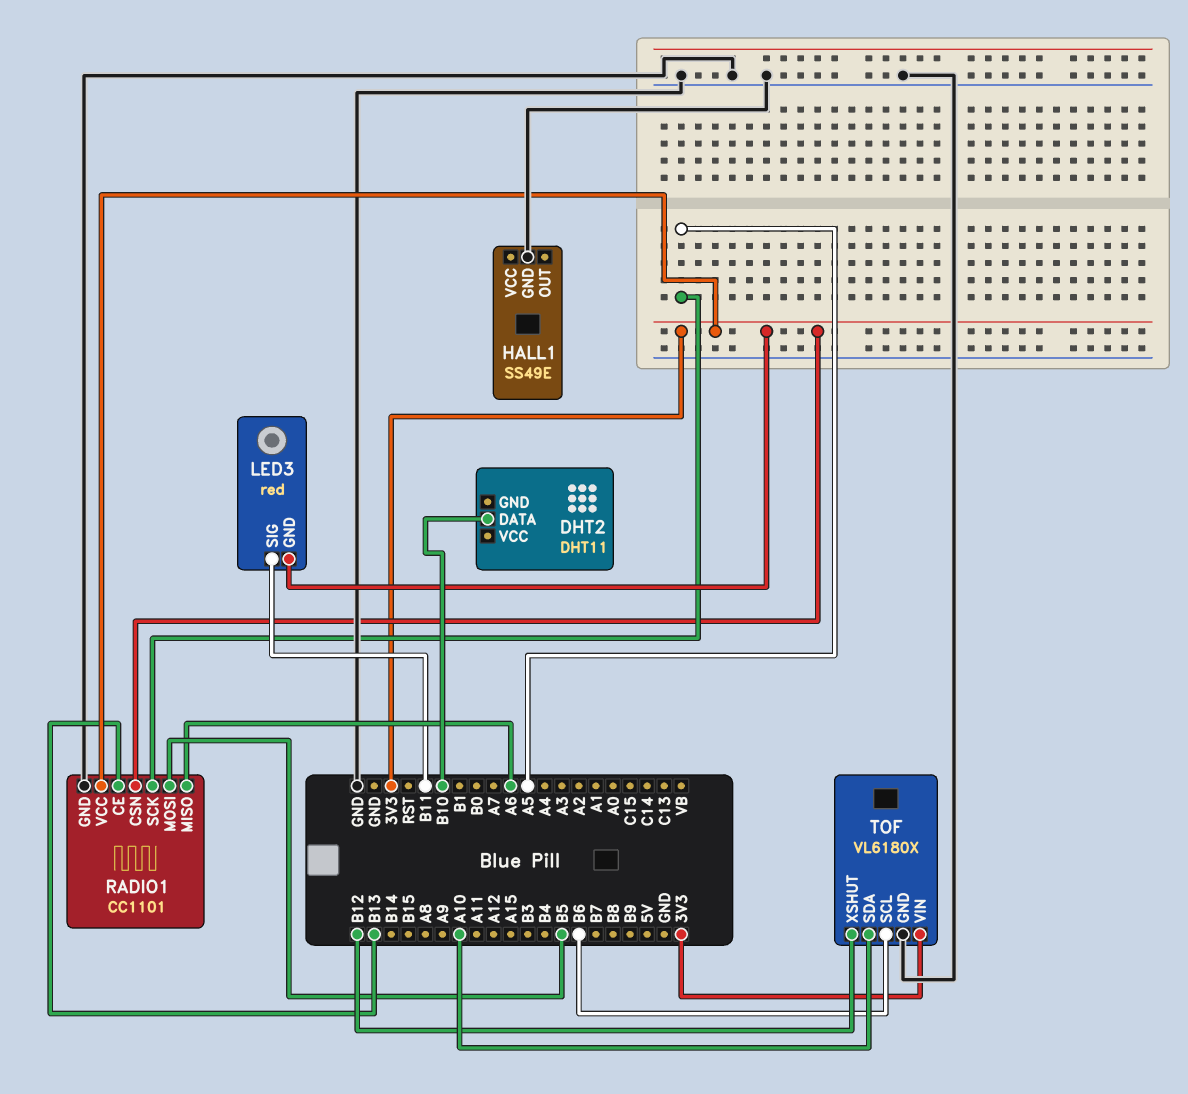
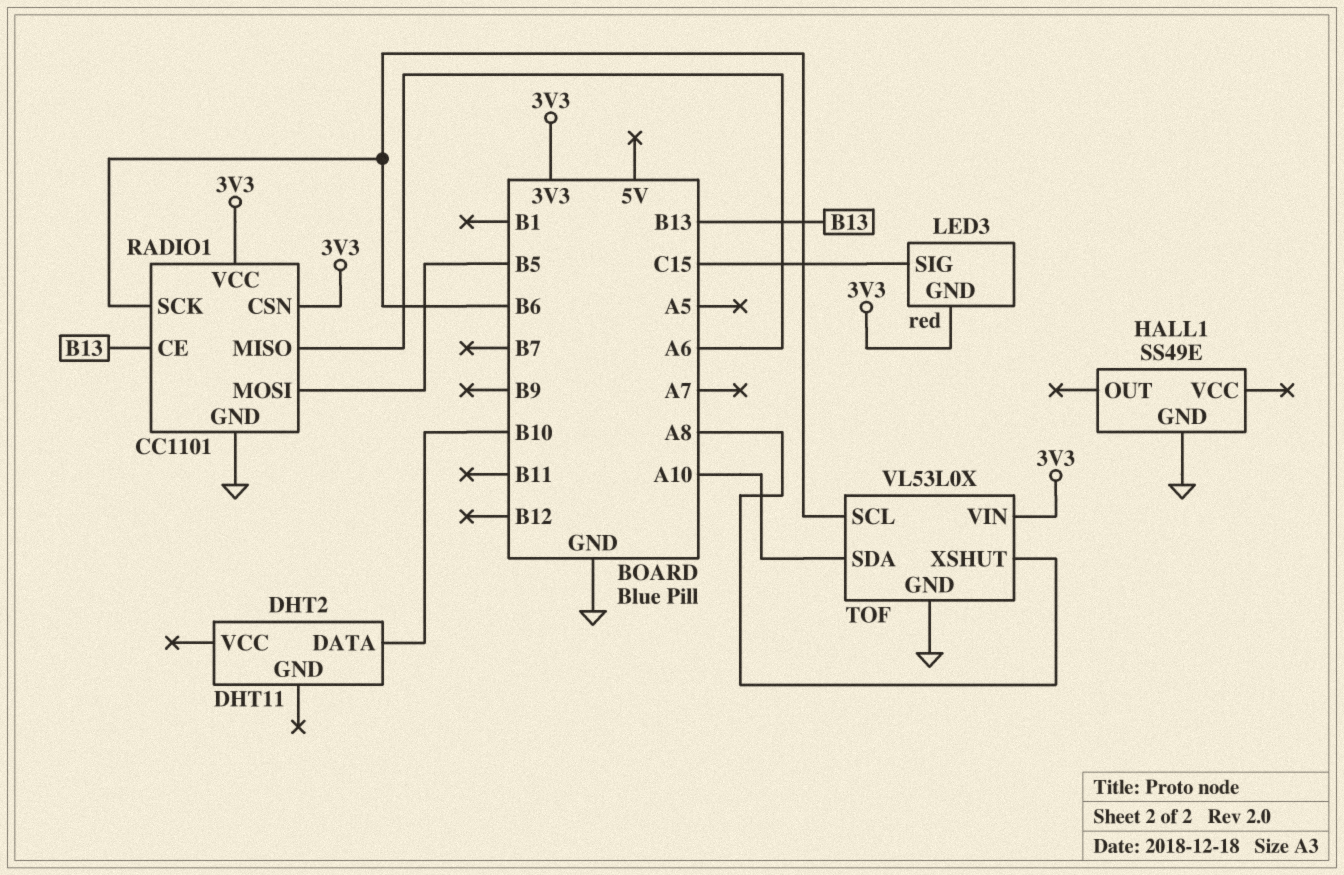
LED3 pin SIG: B11 -> C15
RADIO1 pin SCK: A5 -> B6
TOF: VL6180X -> VL53L0X
TOF pin XSHUT: B12 -> A8

